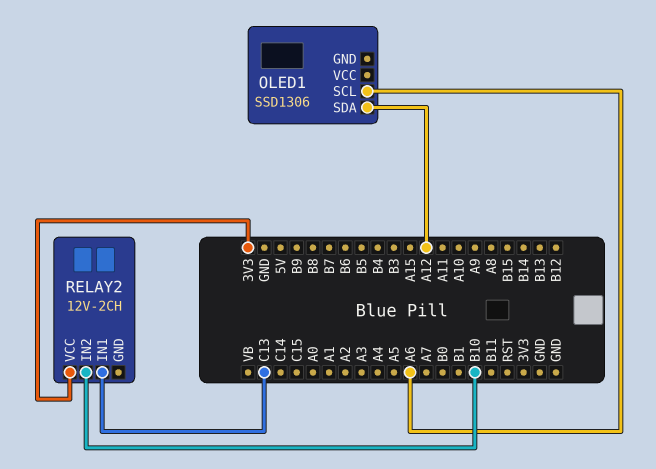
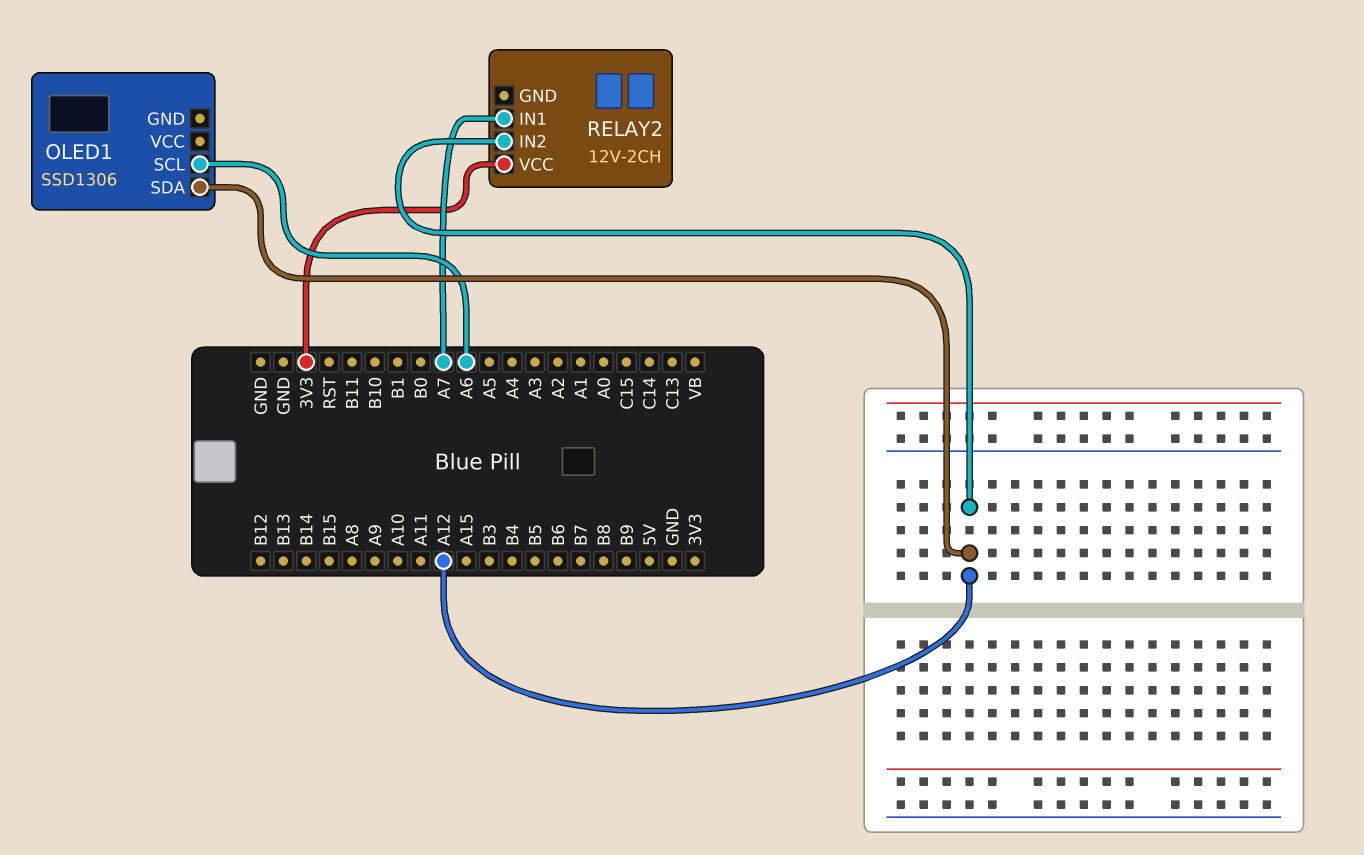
RELAY2 pin IN1: C13 -> A7
RELAY2 pin IN2: B10 -> A12

